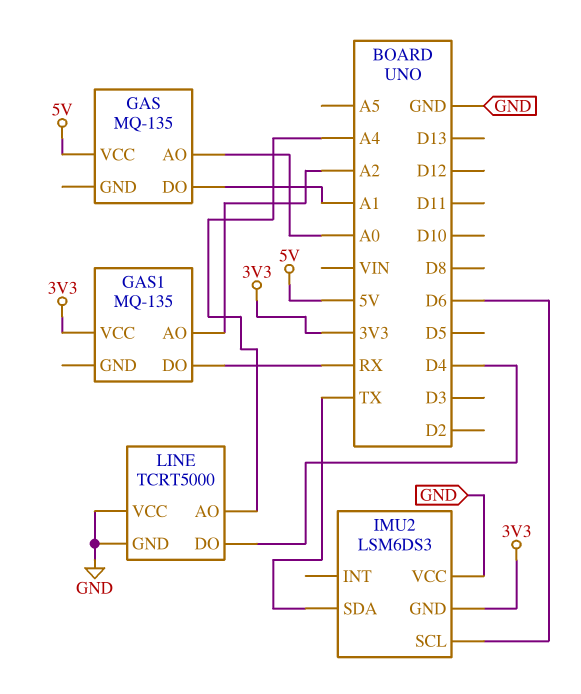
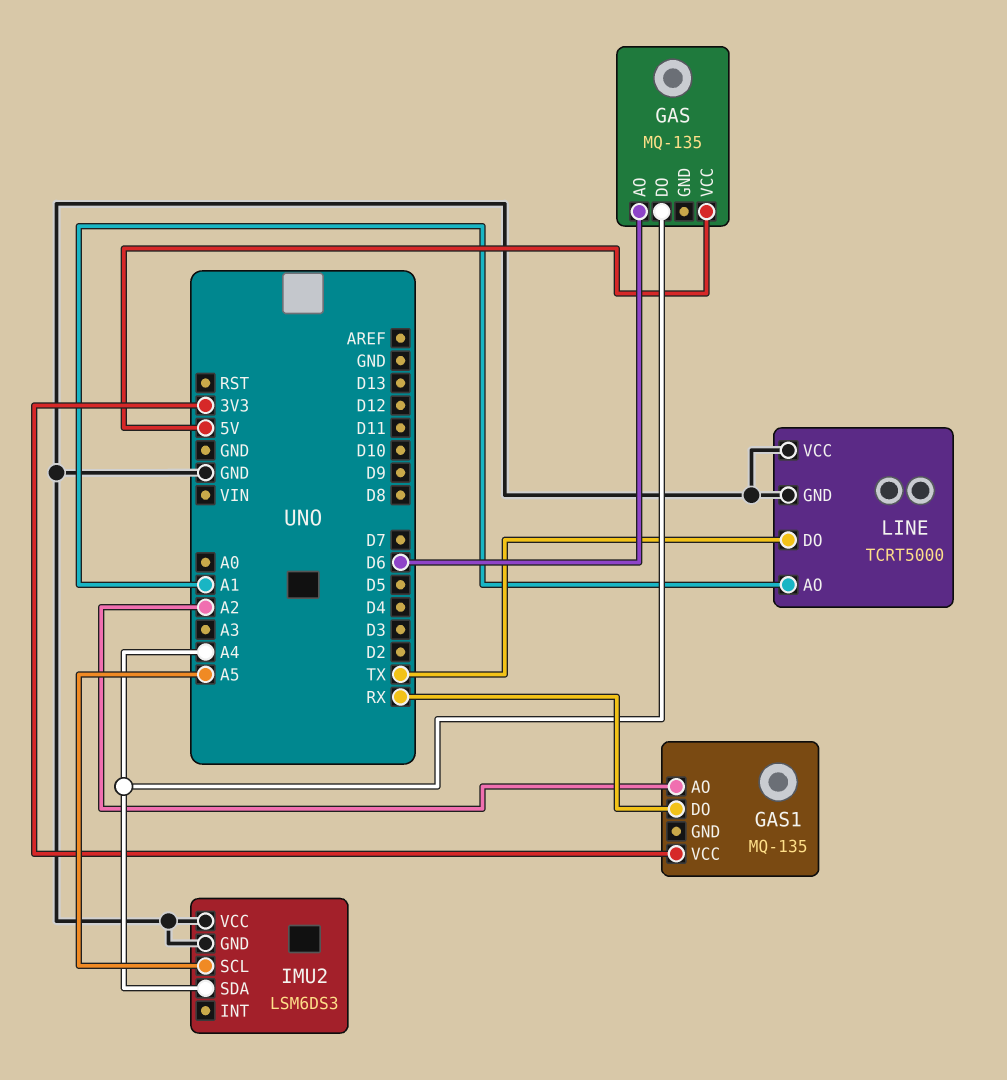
GAS pin AO: A0 -> D6
GAS pin DO: A1 -> A4
IMU2 pin GND: 3V3 -> GND
IMU2 pin SCL: D6 -> A5
IMU2 pin SDA: TX -> A4
LINE pin AO: A4 -> A1
LINE pin DO: D4 -> TX

